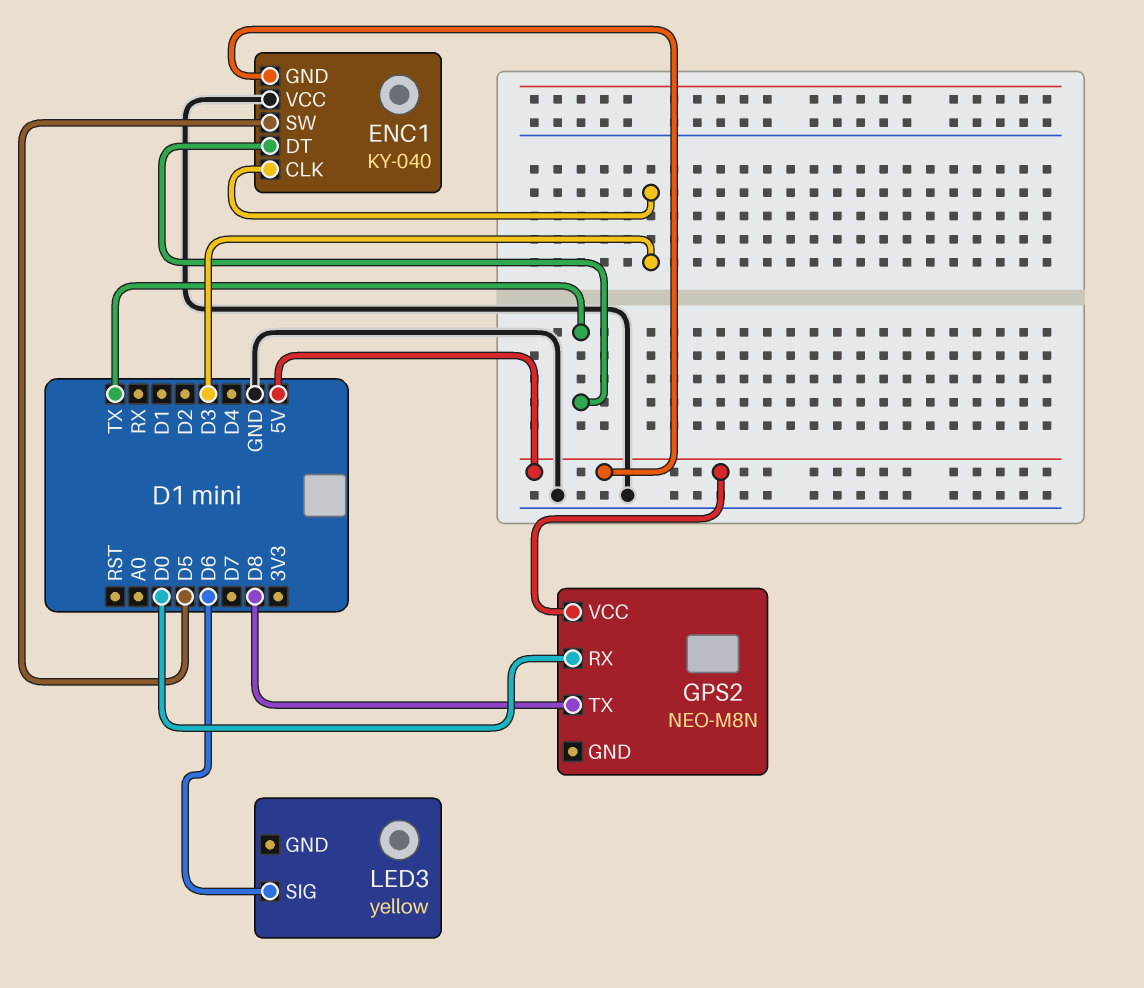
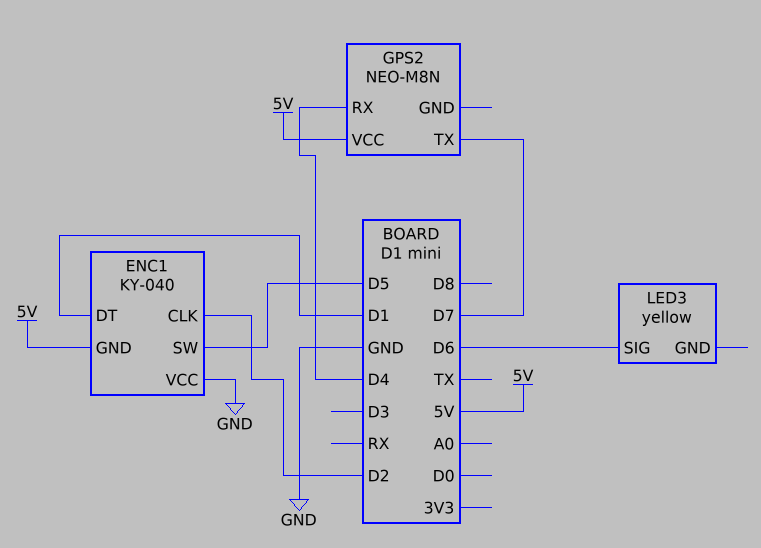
ENC1 pin CLK: D3 -> D2
ENC1 pin DT: TX -> D1
GPS2 pin RX: D0 -> D4
GPS2 pin TX: D8 -> D7

